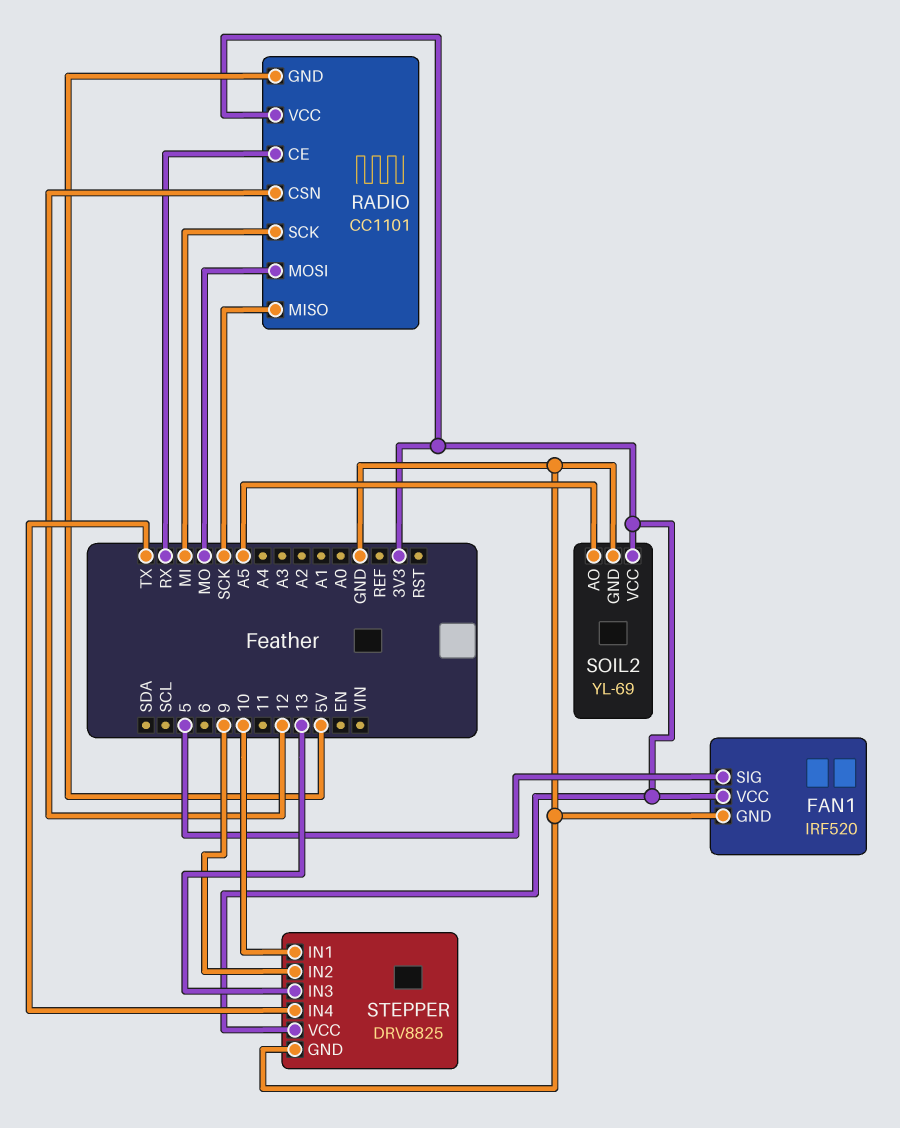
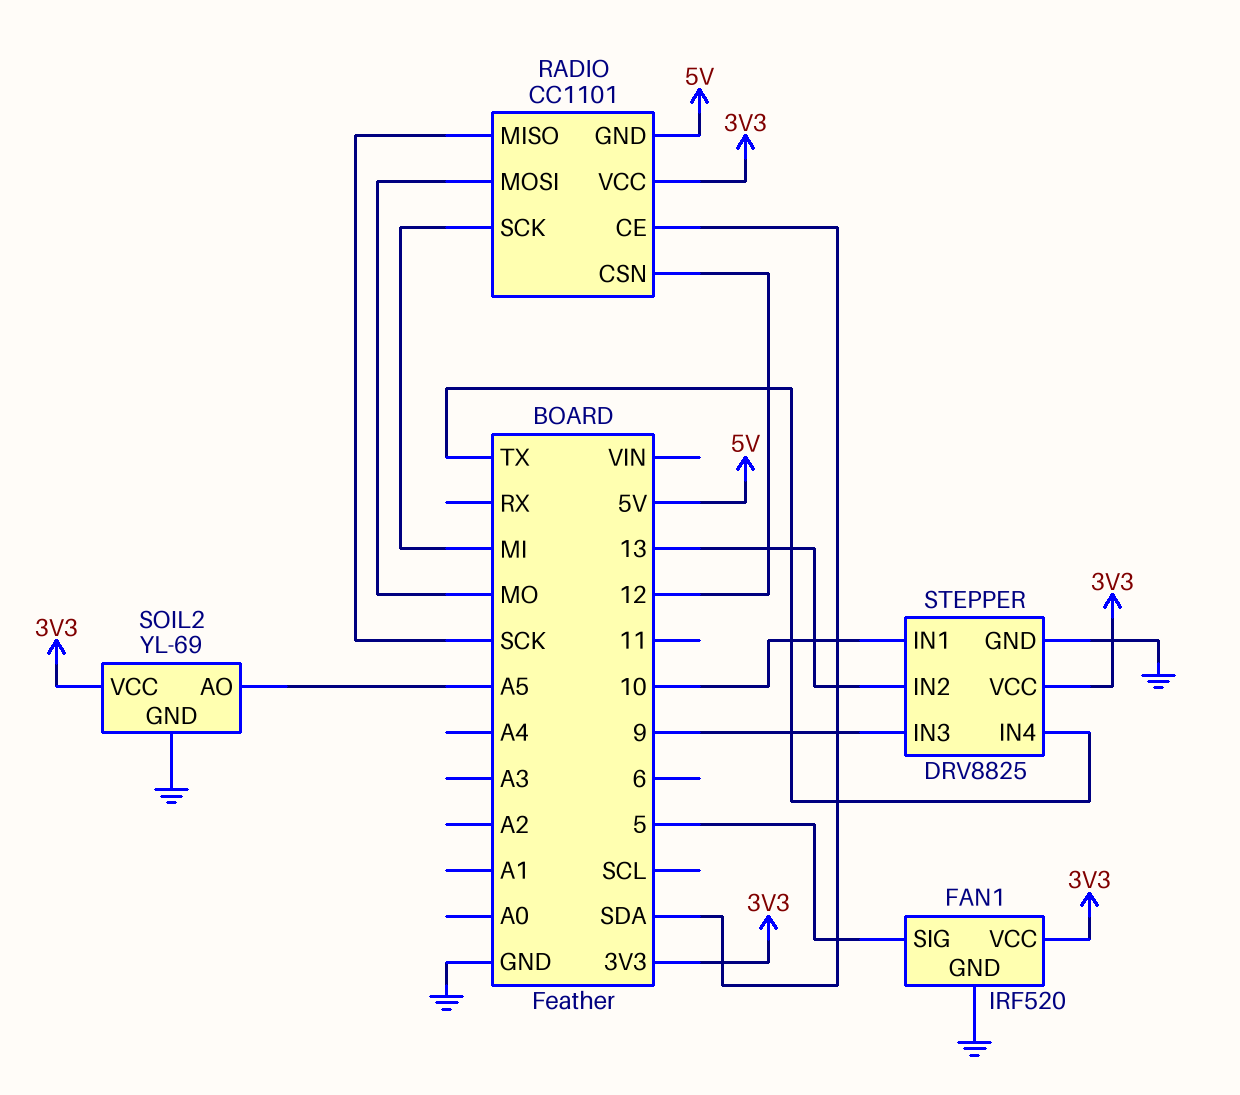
RADIO pin CE: RX -> SDA
STEPPER pin IN2: 9 -> 13
STEPPER pin IN3: 13 -> 9

